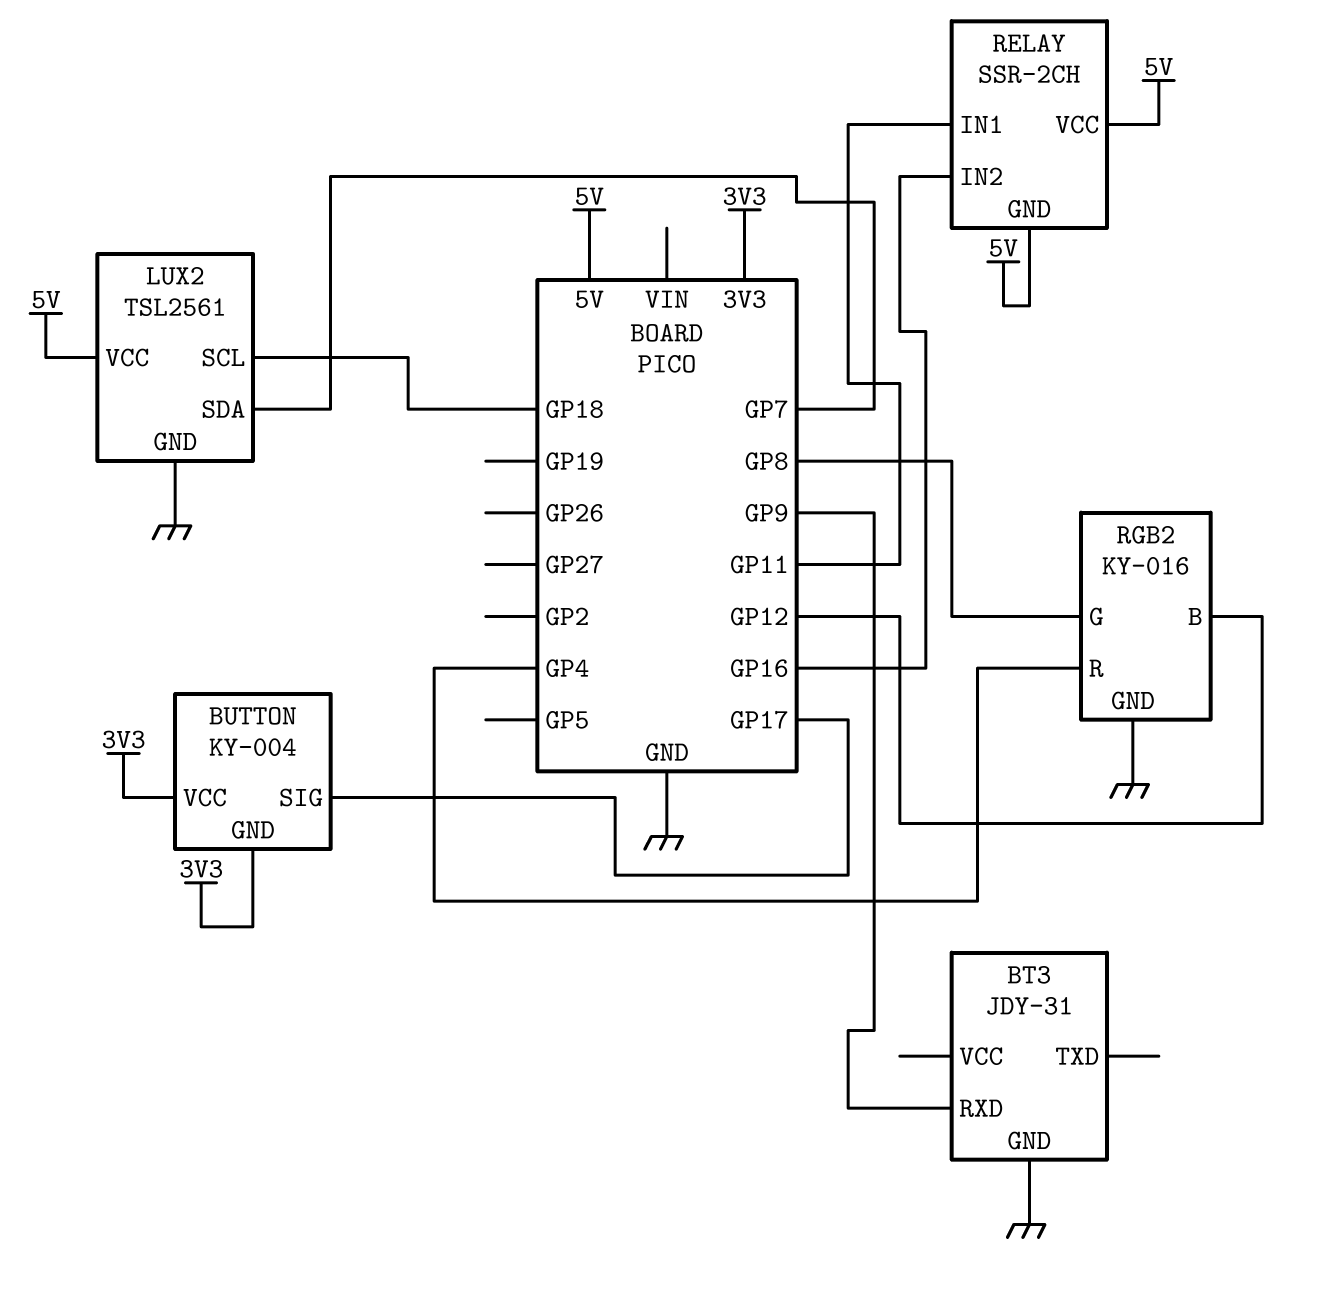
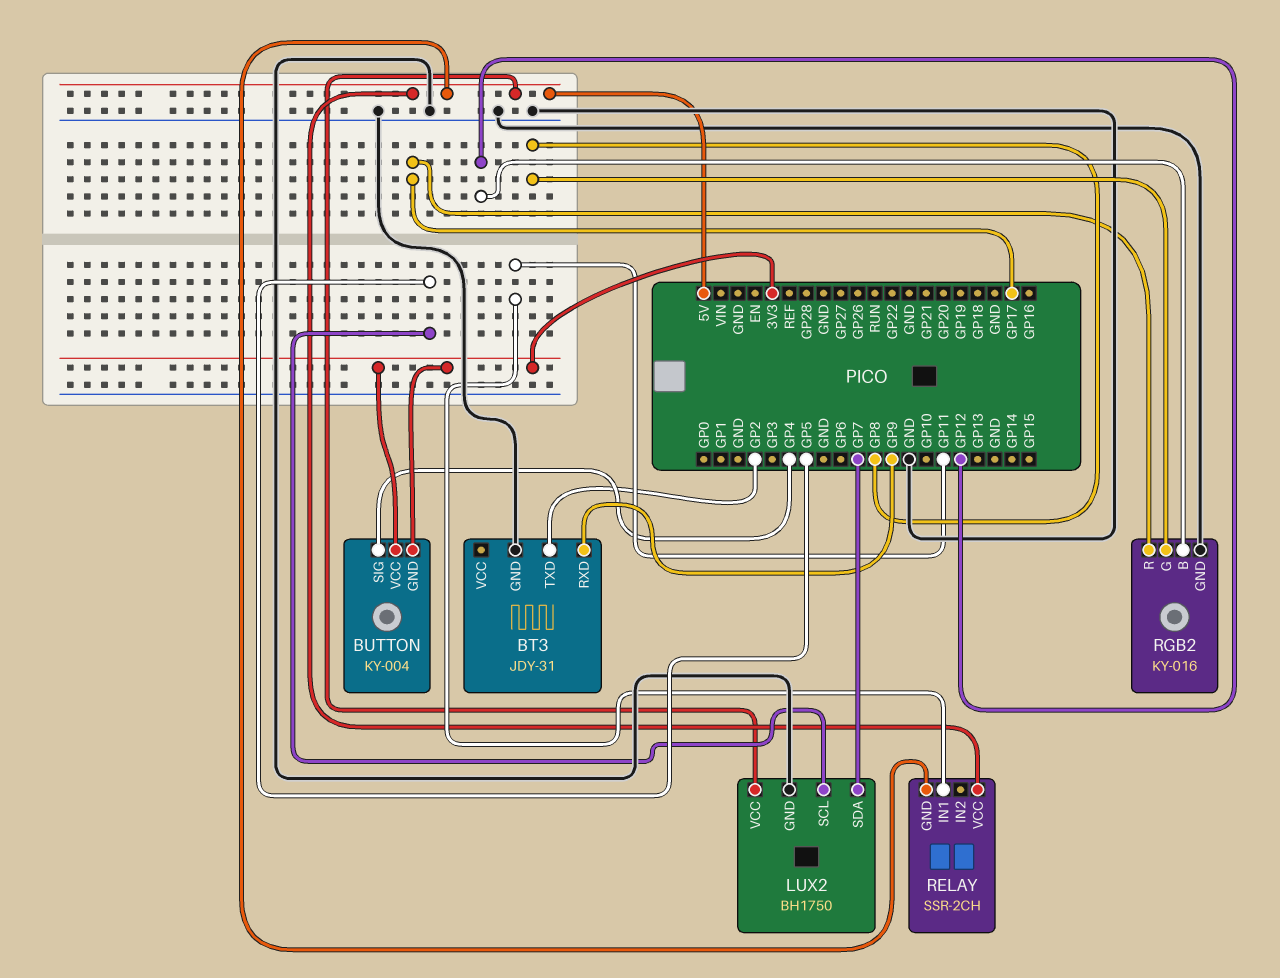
BT3 pin TXD: none -> GP2
BUTTON pin SIG: GP17 -> GP4
LUX2: TSL2561 -> BH1750
LUX2 pin SCL: GP18 -> GP5
RELAY pin IN2: GP16 -> none
RGB2 pin R: GP4 -> GP17

